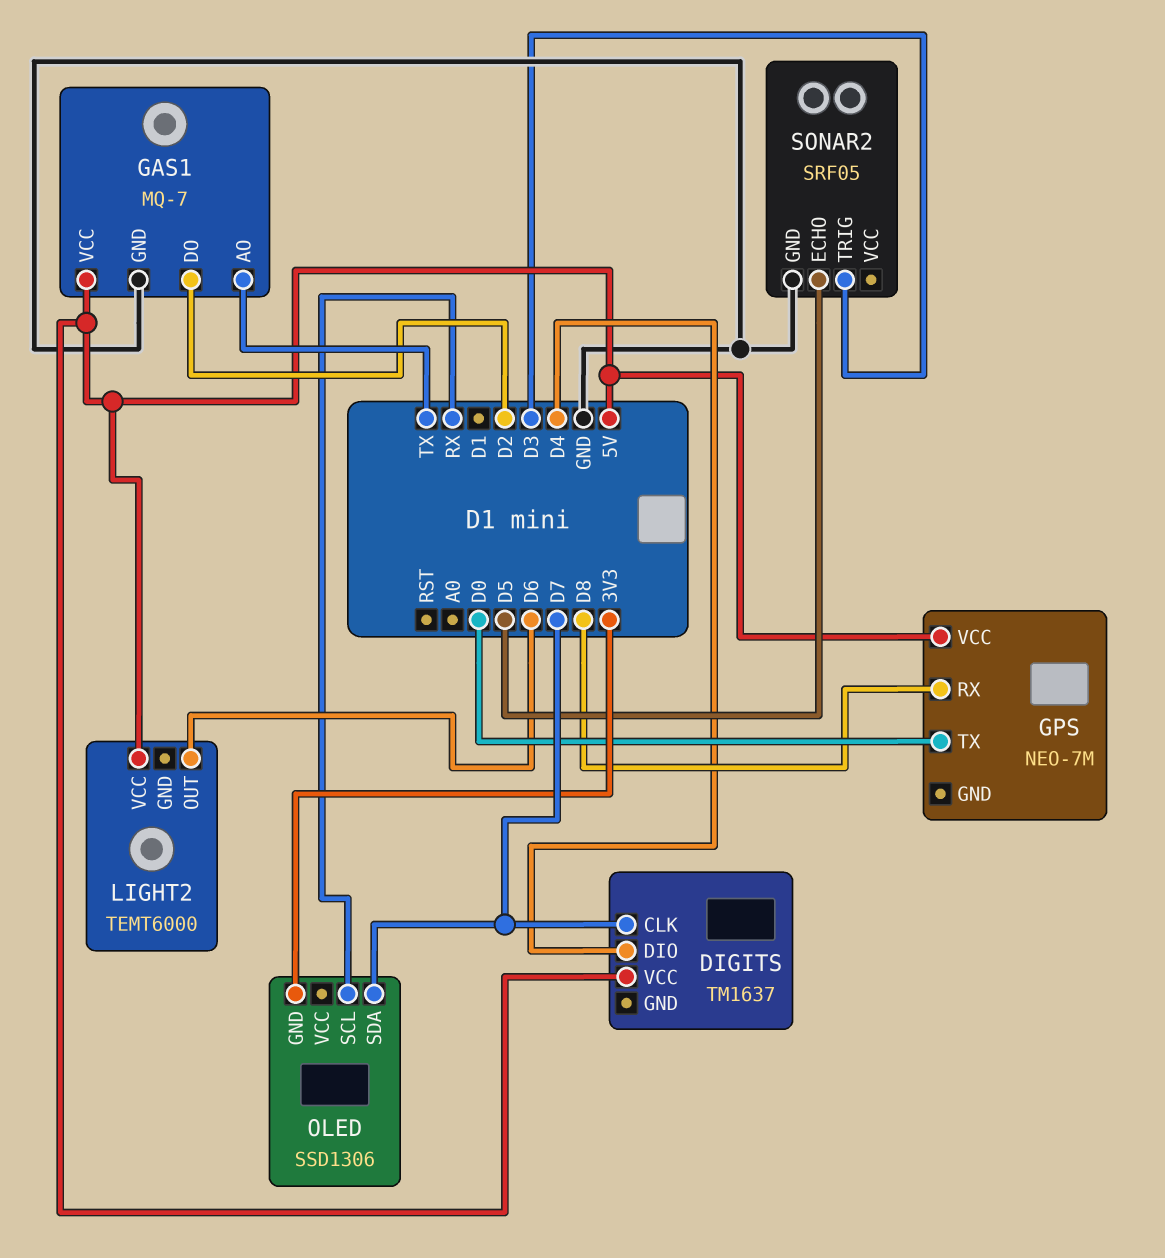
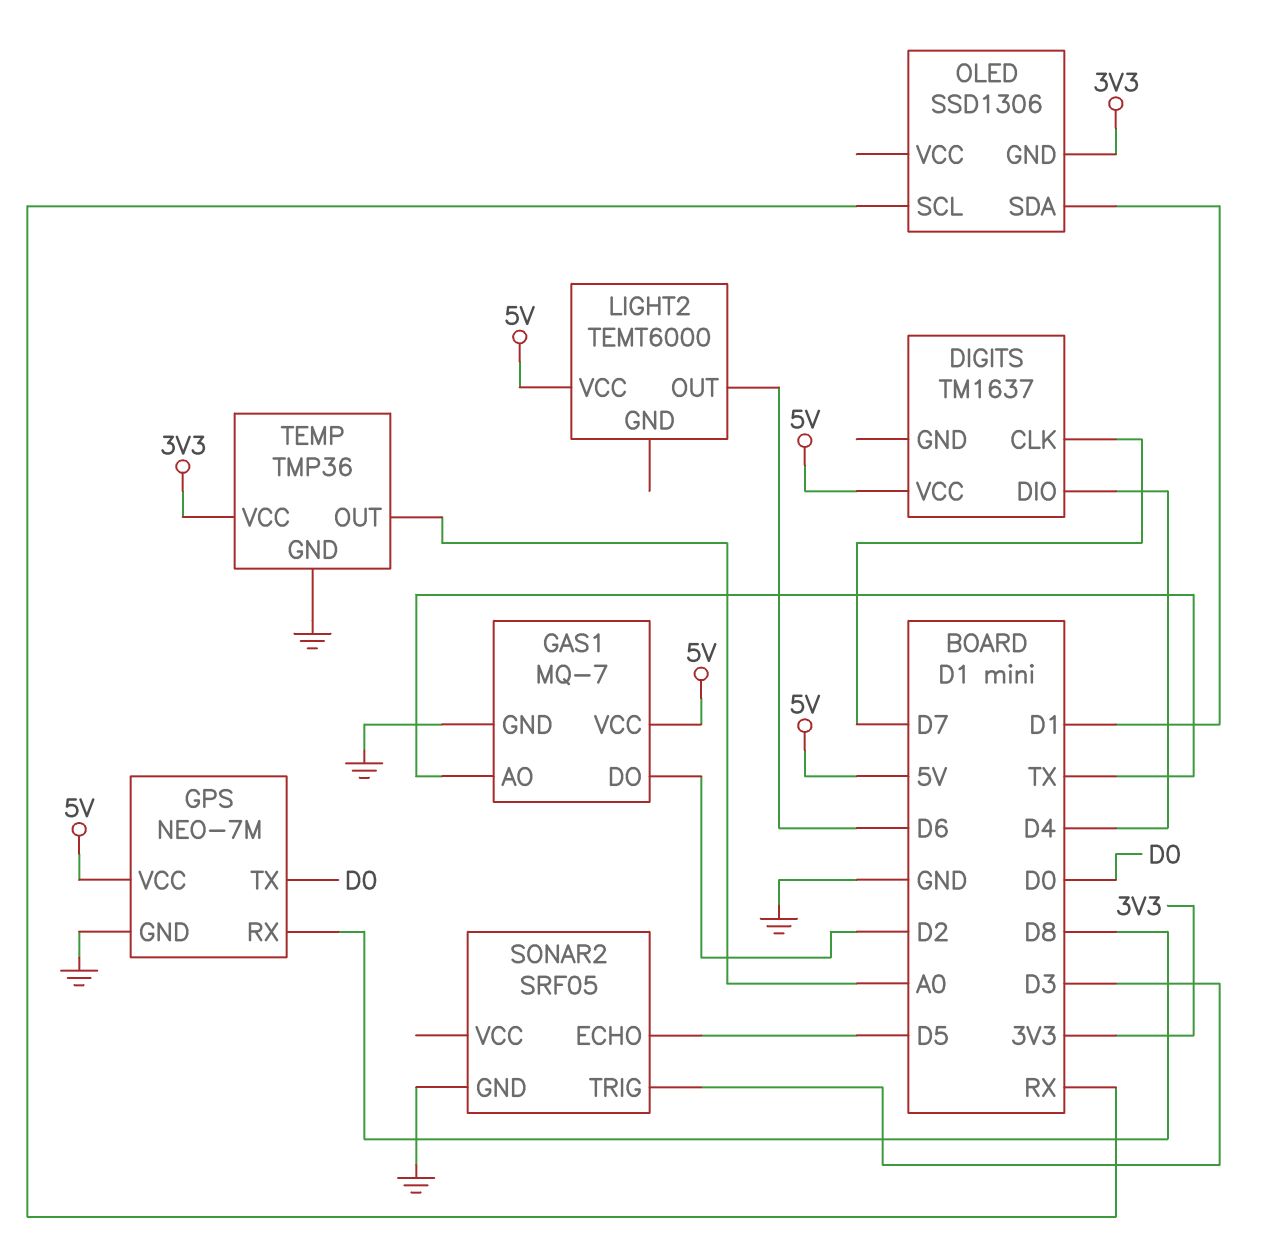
GPS pin GND: none -> GND
OLED pin SDA: D7 -> D1
TEMP: none -> TMP36
TEMP pin GND: none -> GND
TEMP pin OUT: none -> A0
TEMP pin VCC: none -> 3V3

